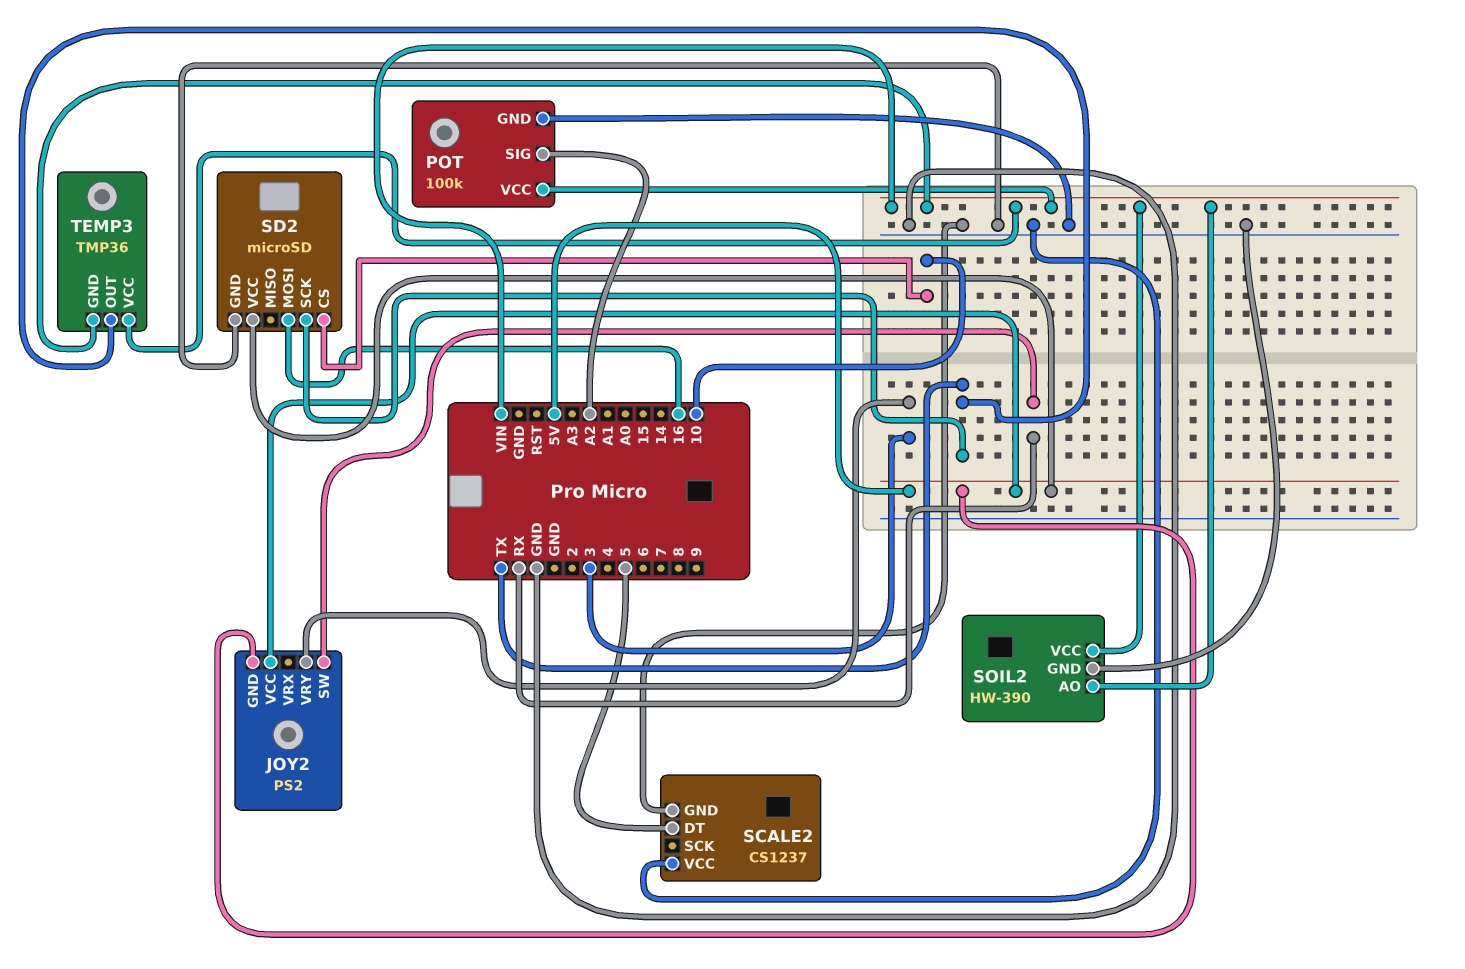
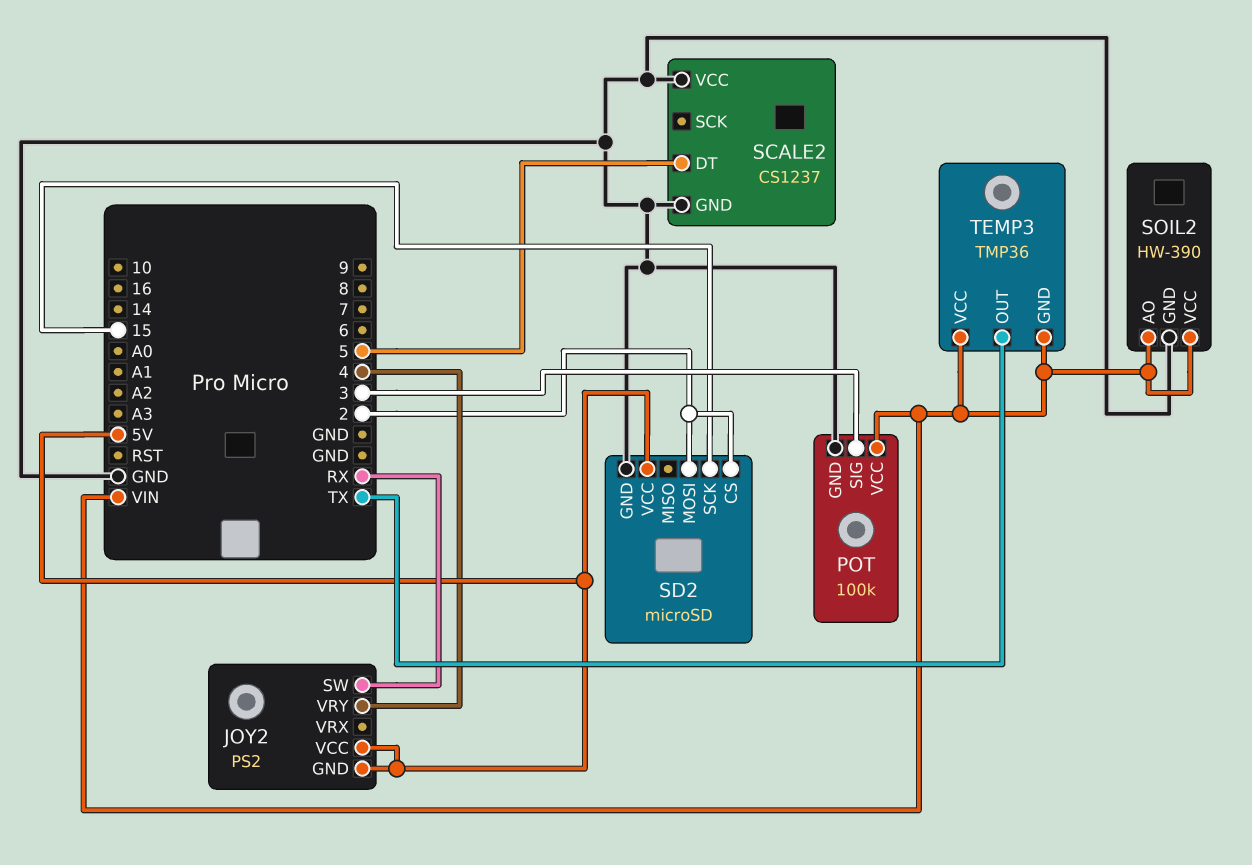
JOY2 pin VRY: 3 -> 4
POT pin SIG: A2 -> 3
SD2 pin CS: 10 -> 2
SD2 pin MOSI: 16 -> 2
SD2 pin SCK: TX -> 15

